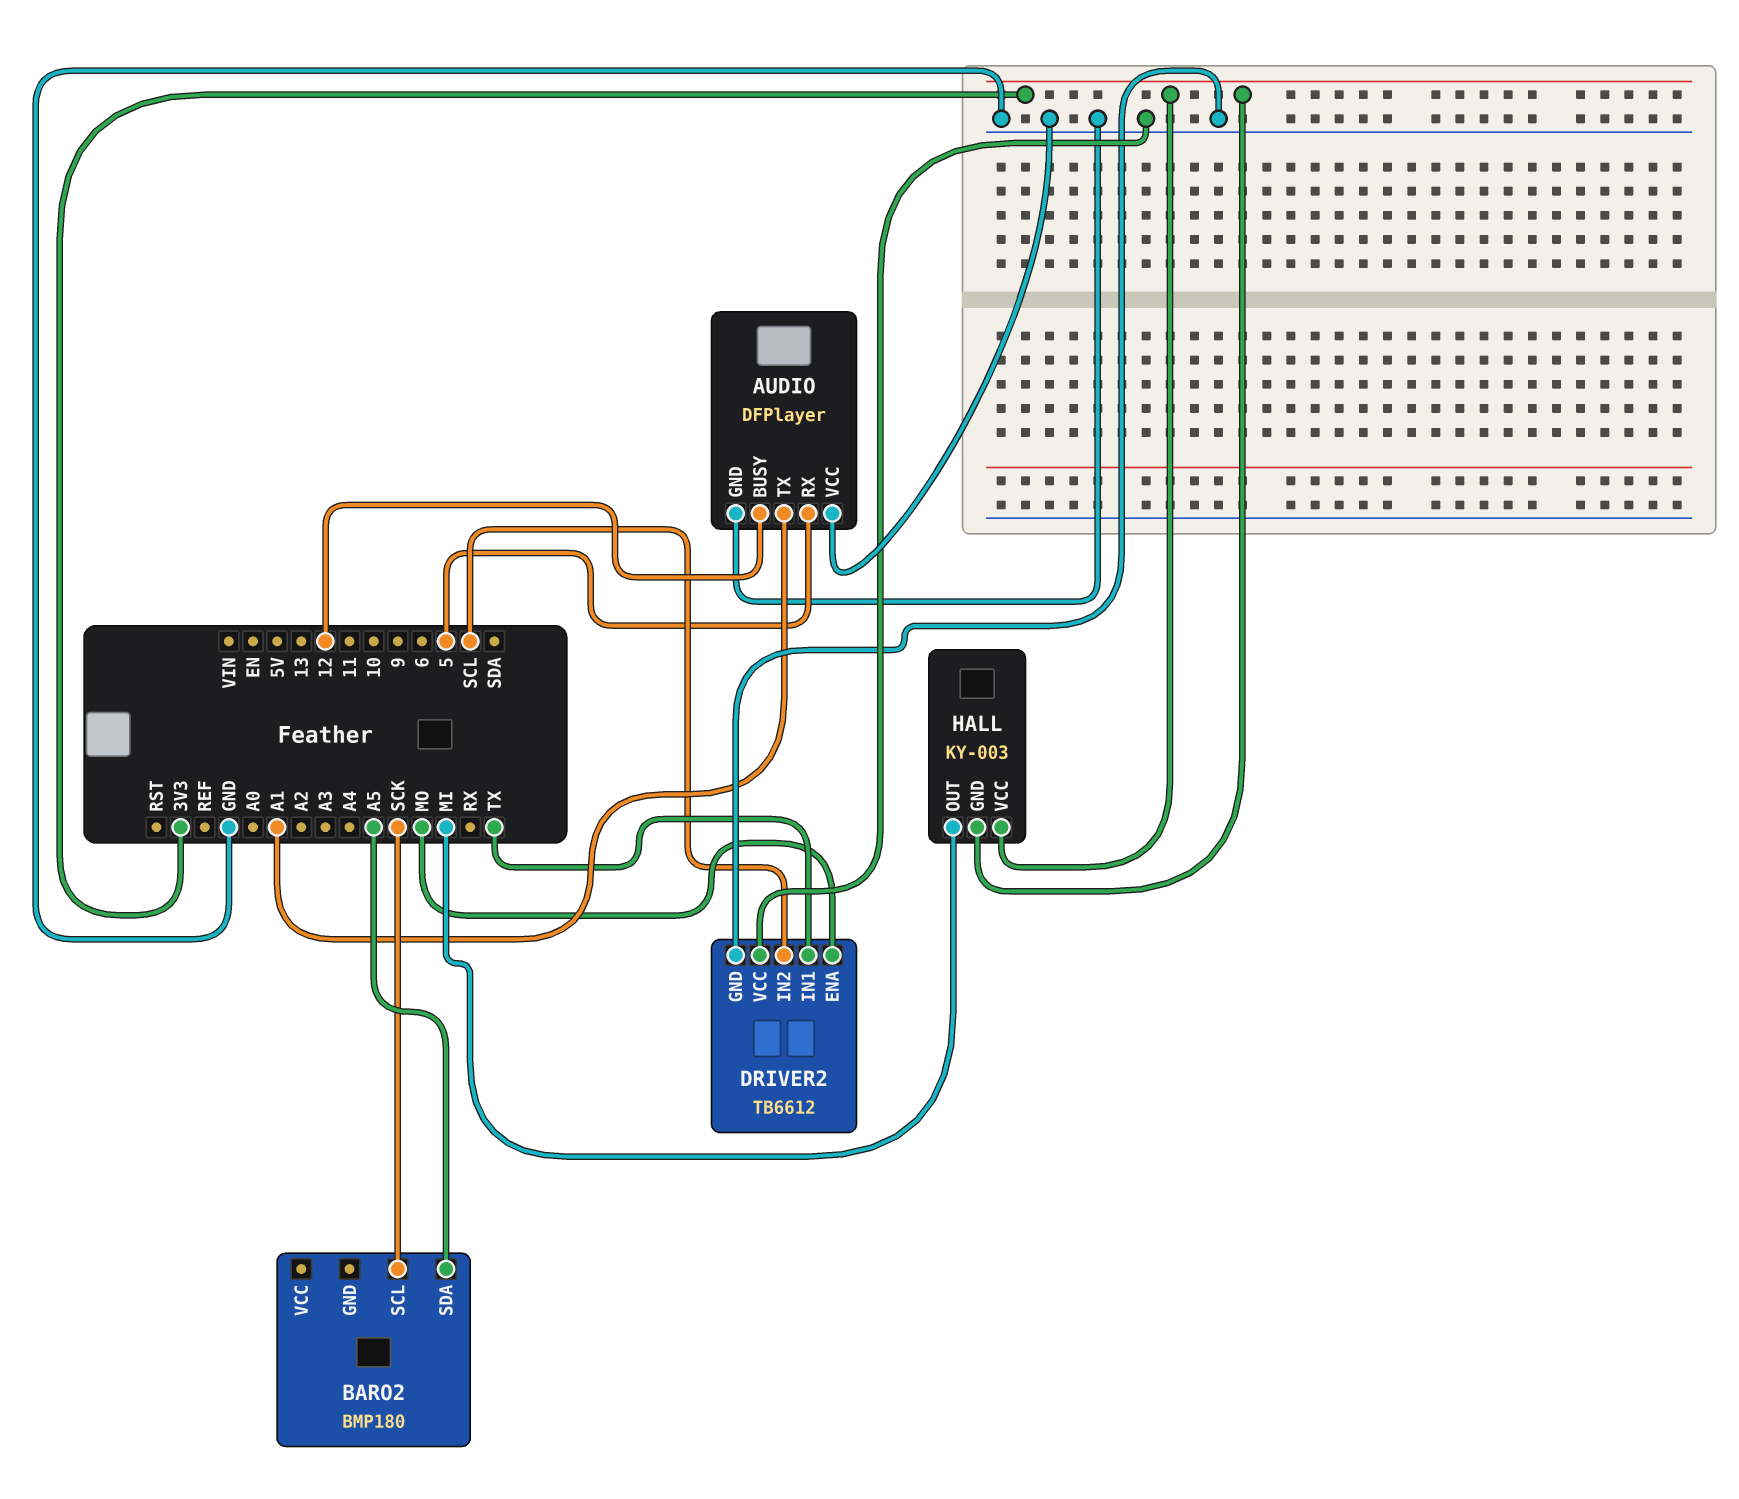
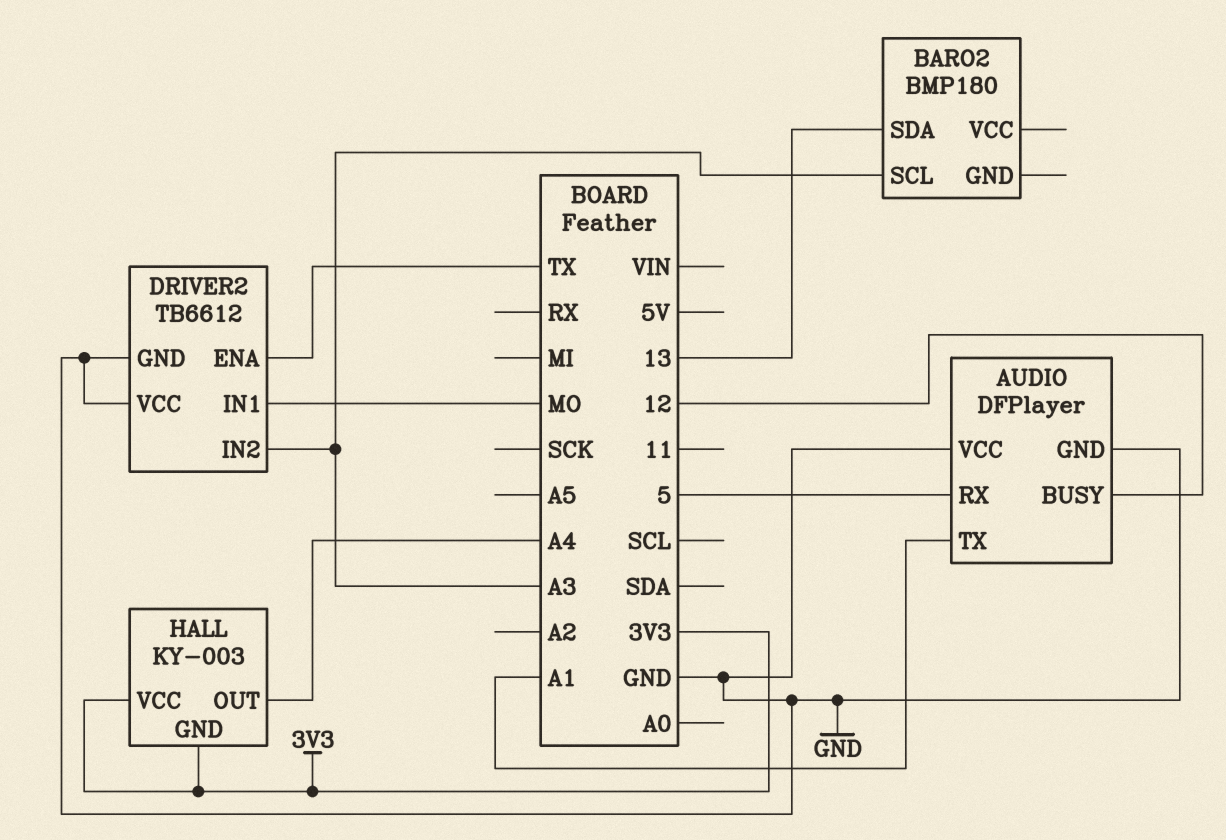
BARO2 pin SCL: SCK -> A3
BARO2 pin SDA: A5 -> 13
DRIVER2 pin ENA: MO -> TX
DRIVER2 pin IN1: TX -> MO
DRIVER2 pin IN2: SCL -> A3
HALL pin OUT: MI -> A4

